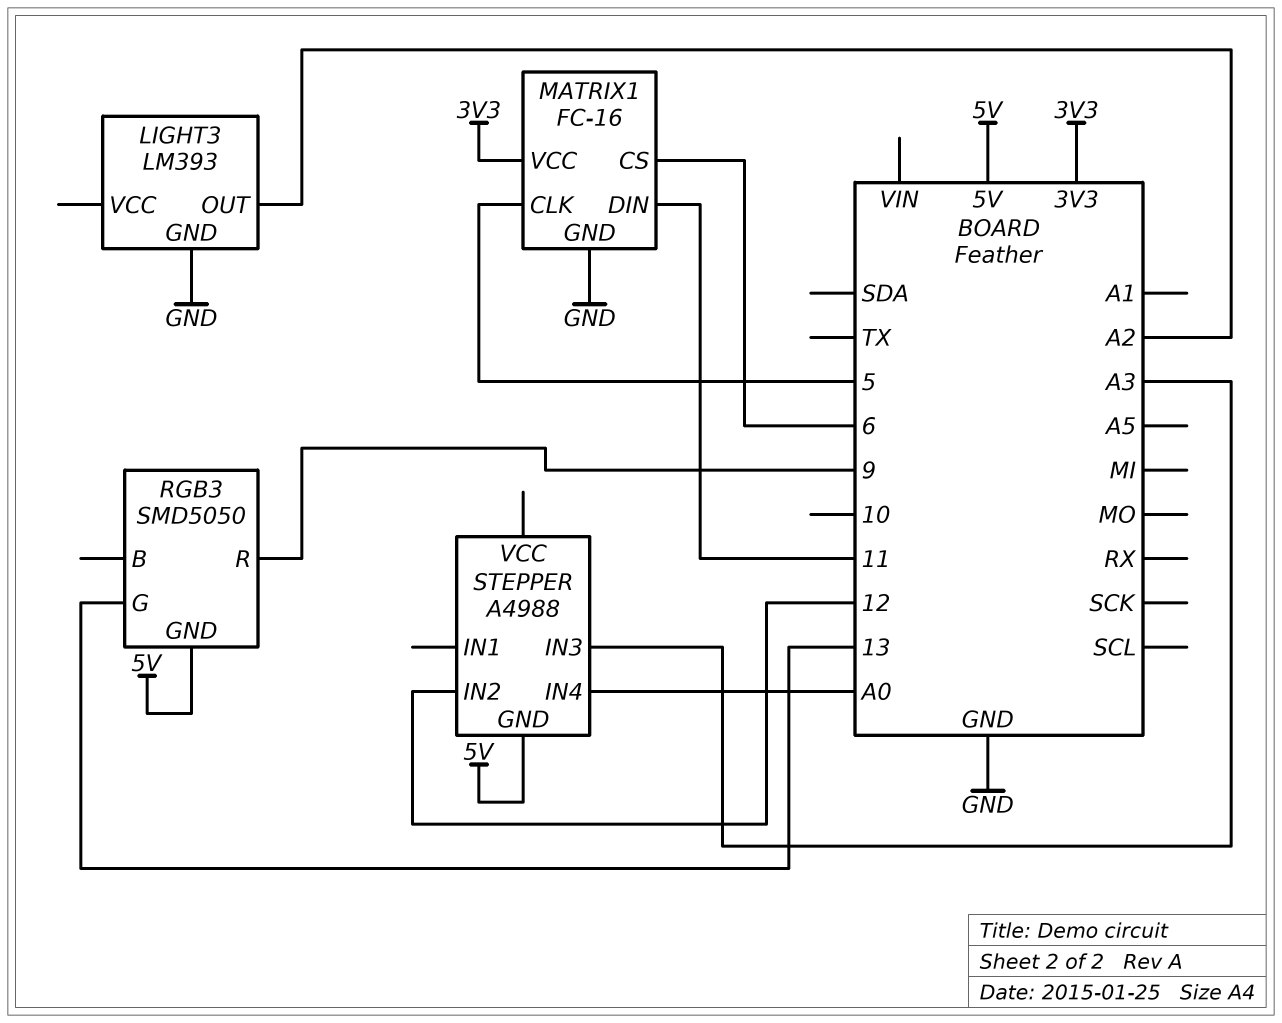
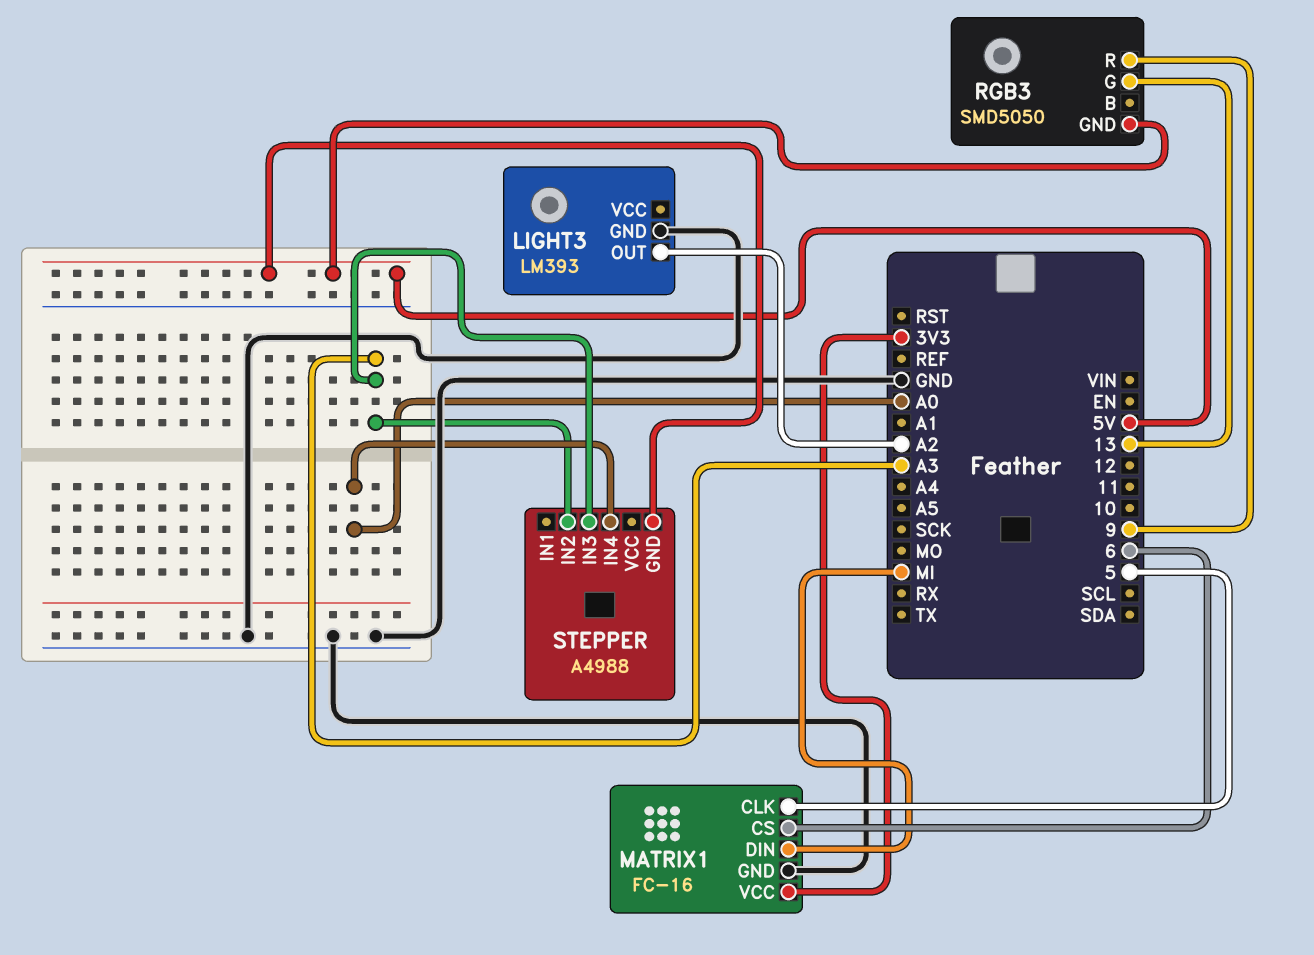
MATRIX1 pin DIN: 11 -> MI
STEPPER pin IN2: 12 -> A3

